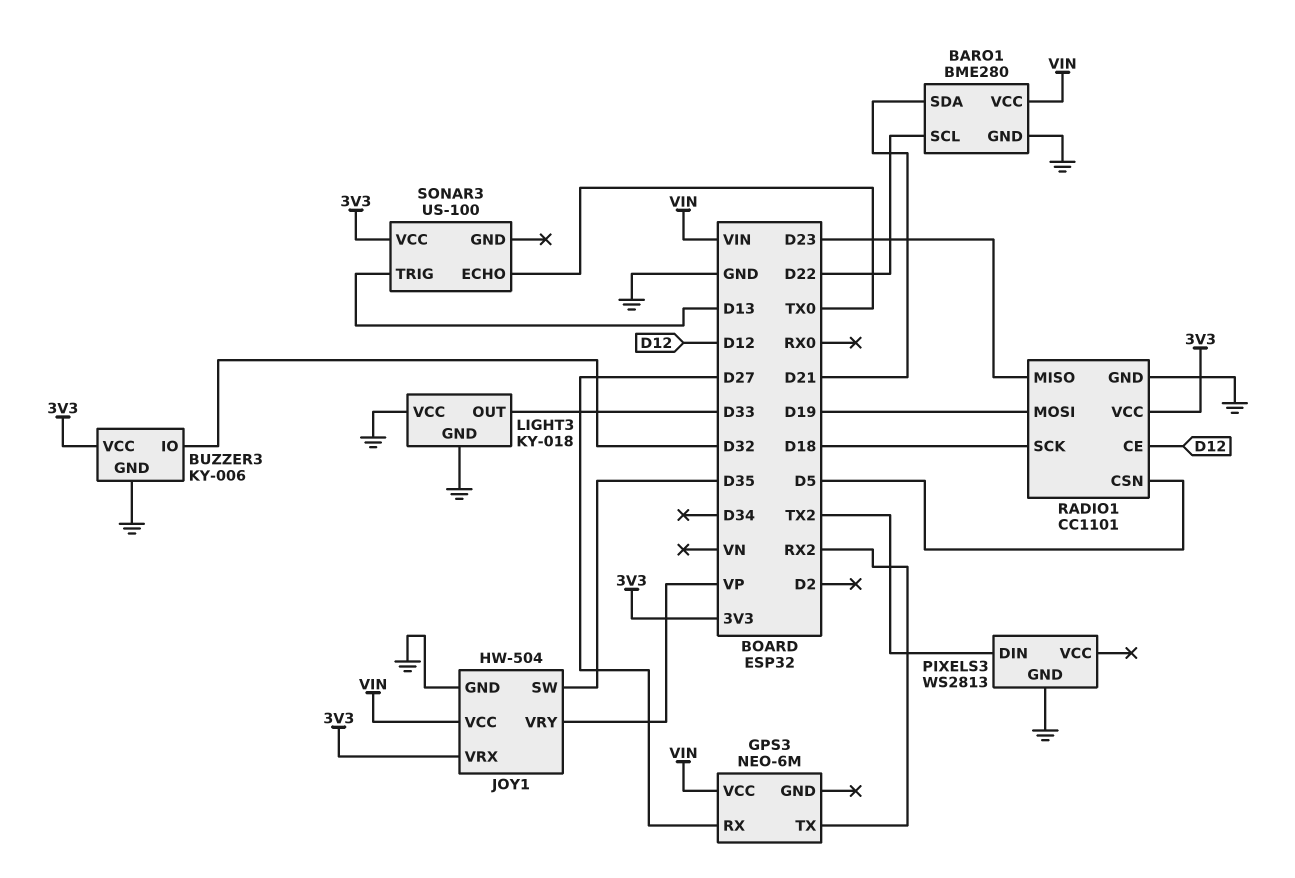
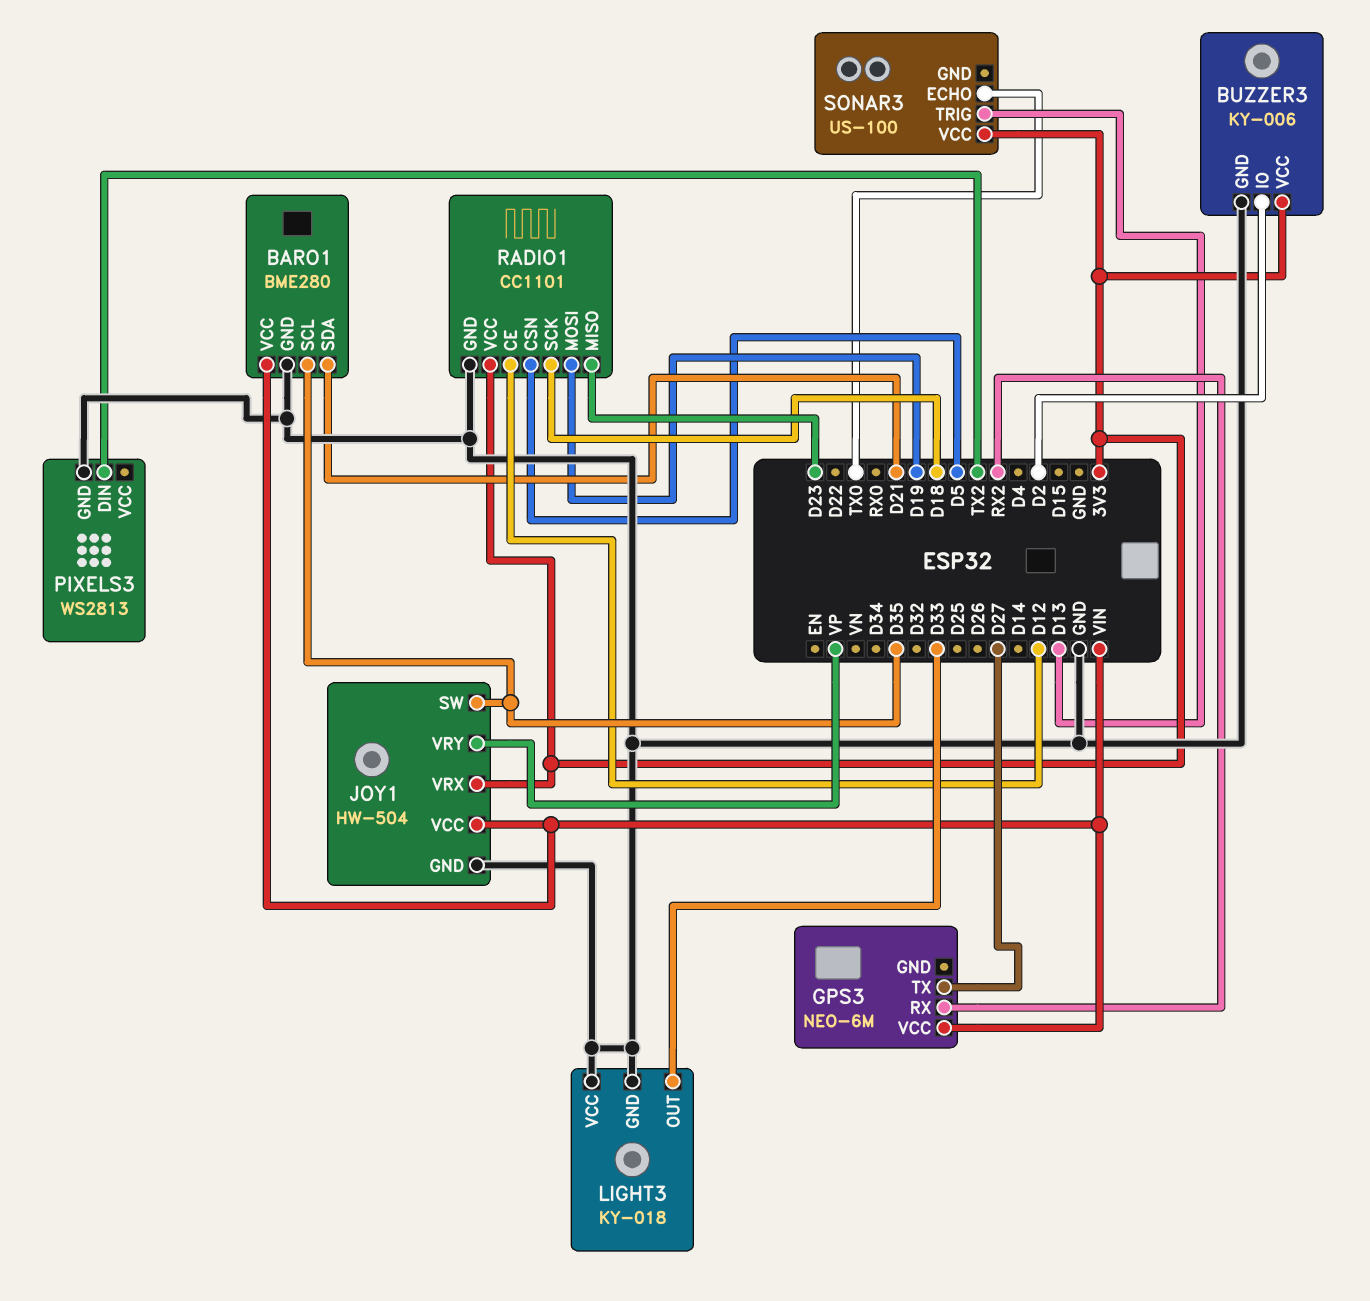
BARO1 pin SCL: D22 -> D35
BUZZER3 pin IO: D32 -> D2
GPS3 pin RX: D27 -> RX2
GPS3 pin TX: RX2 -> D27

